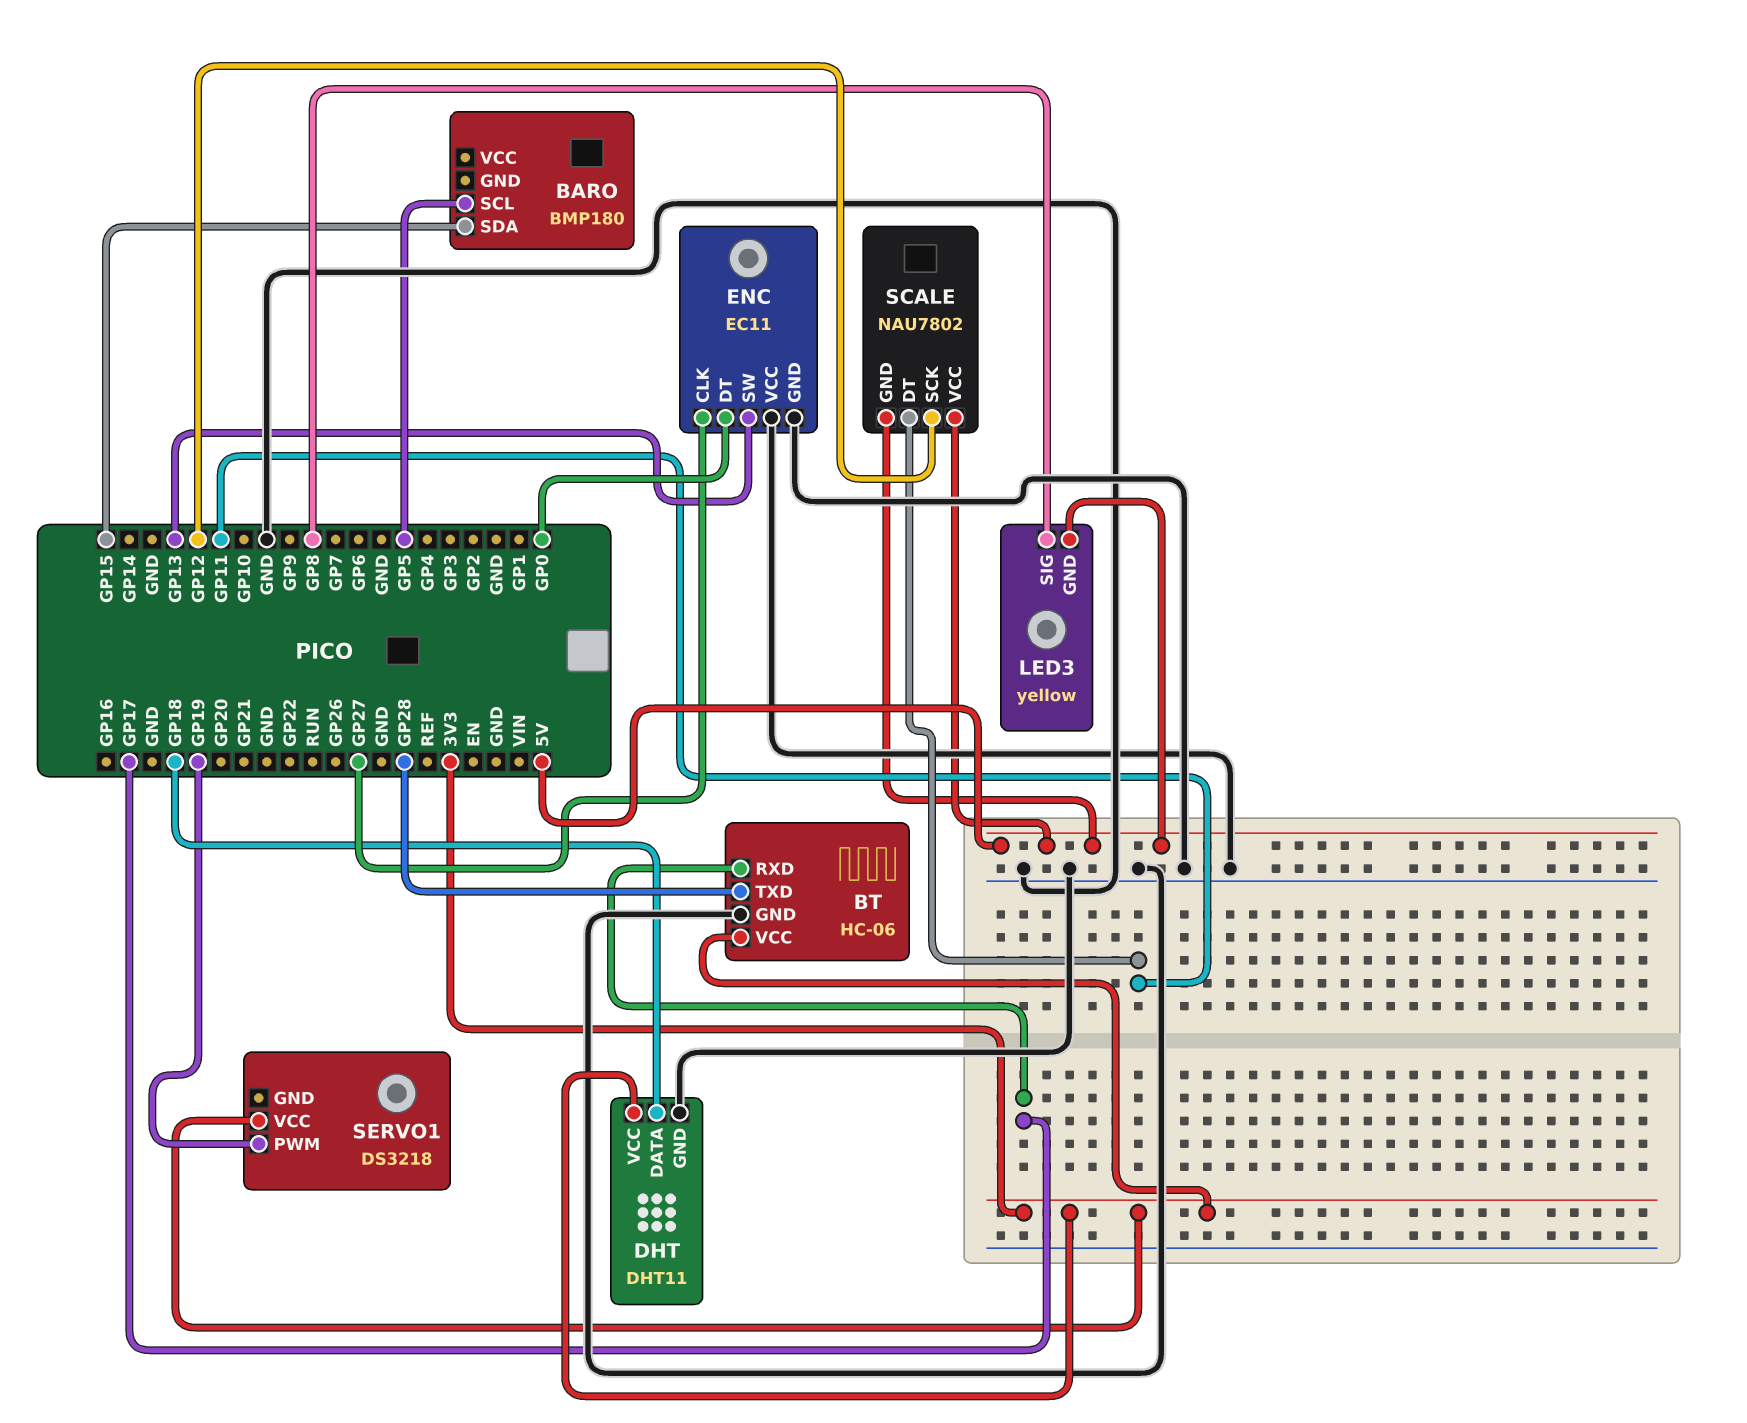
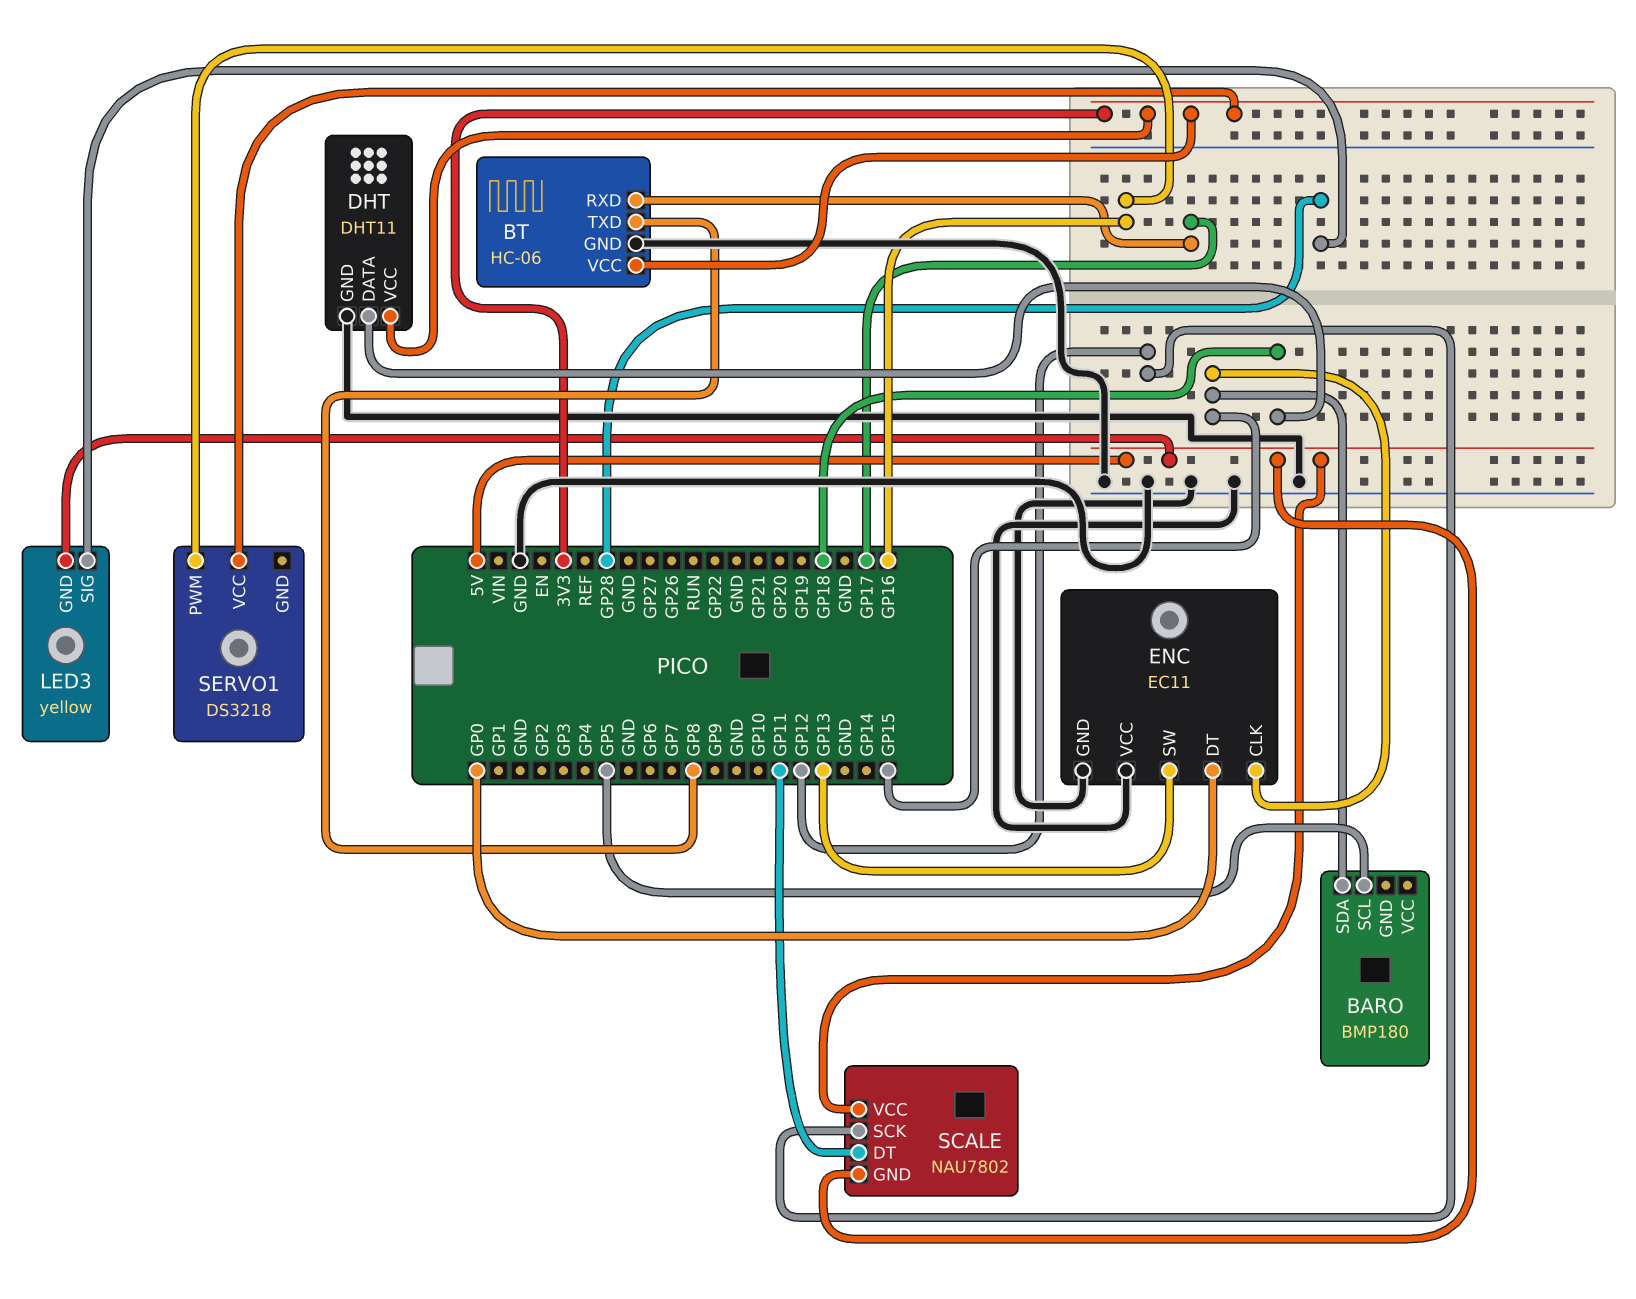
BT pin TXD: GP28 -> GP8
ENC pin CLK: GP27 -> GP15
LED3 pin SIG: GP8 -> GP28
SERVO1 pin PWM: GP19 -> GP16

